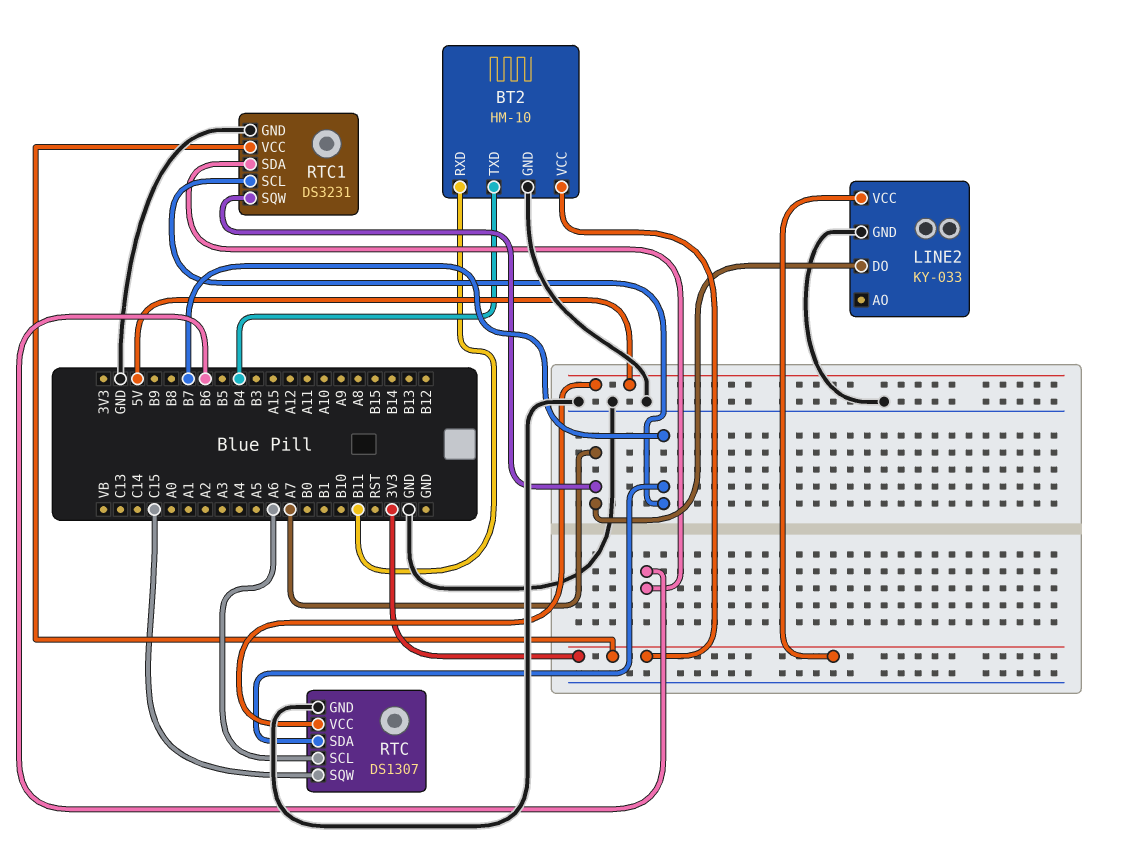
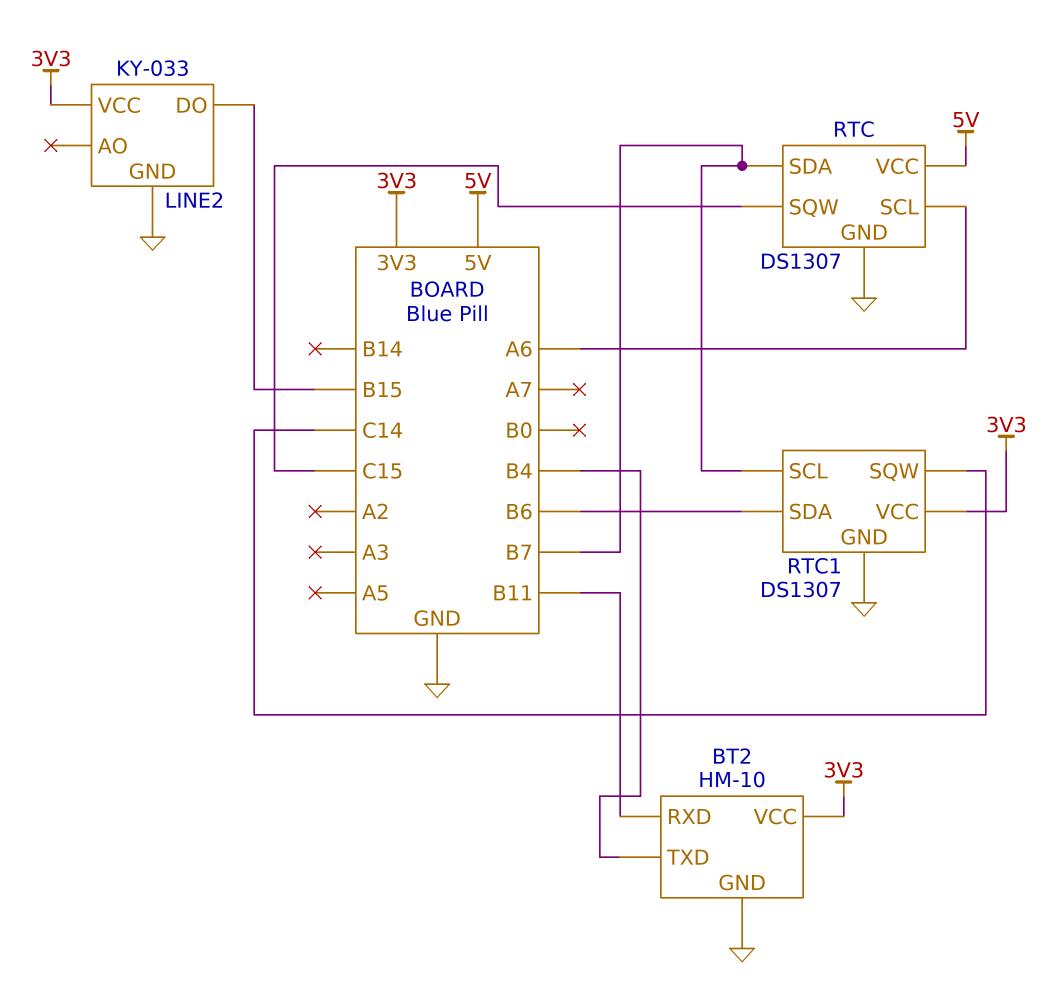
LINE2 pin DO: A7 -> B15
RTC1: DS3231 -> DS1307
RTC1 pin SQW: A7 -> C14

